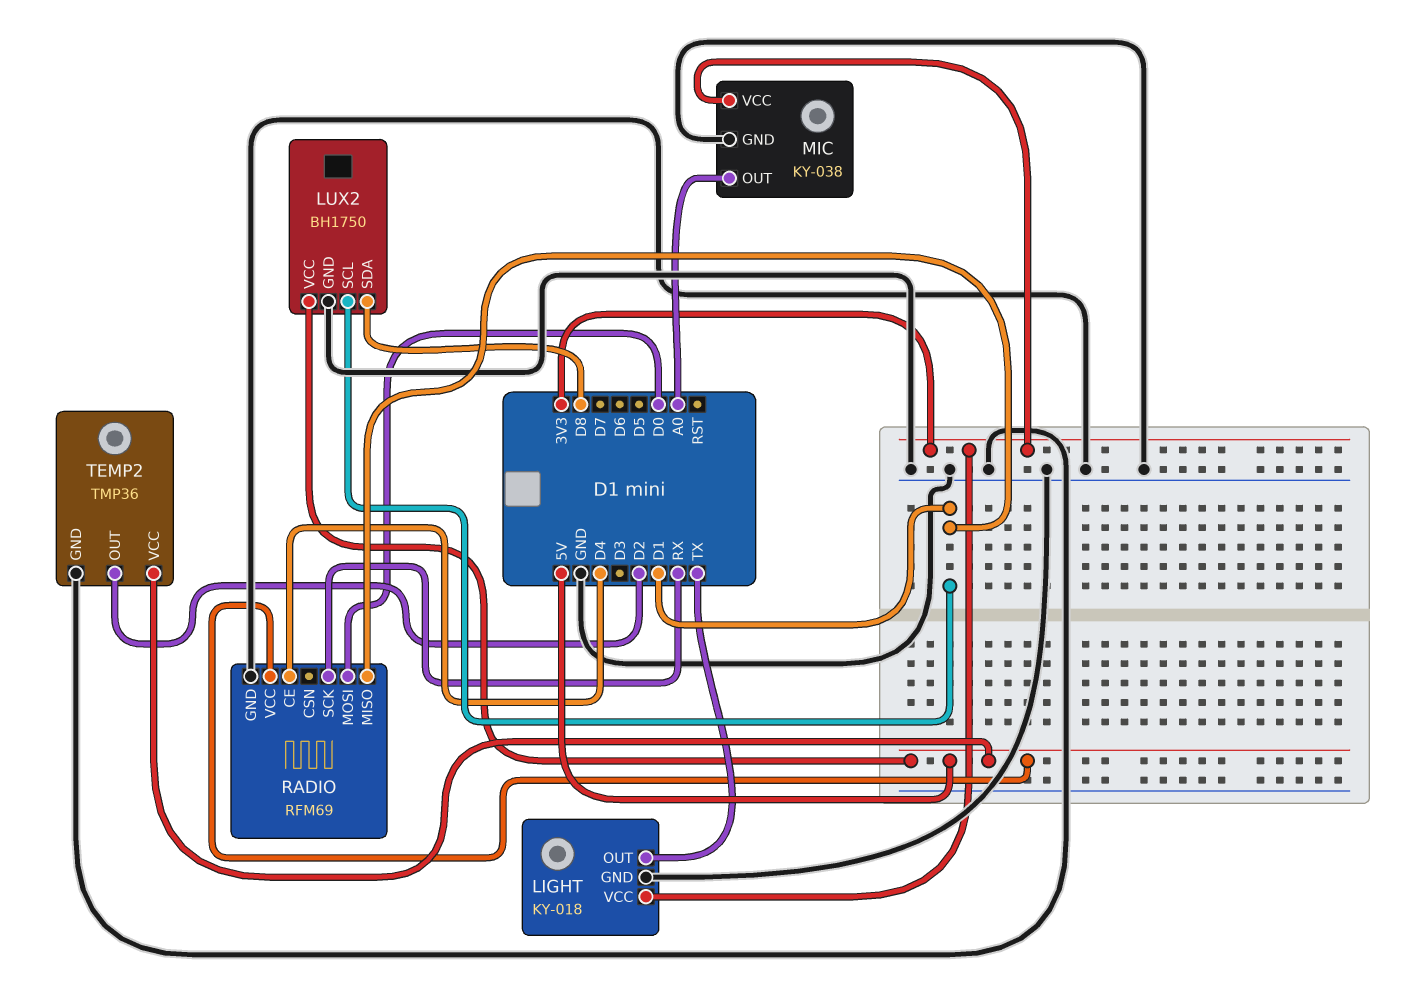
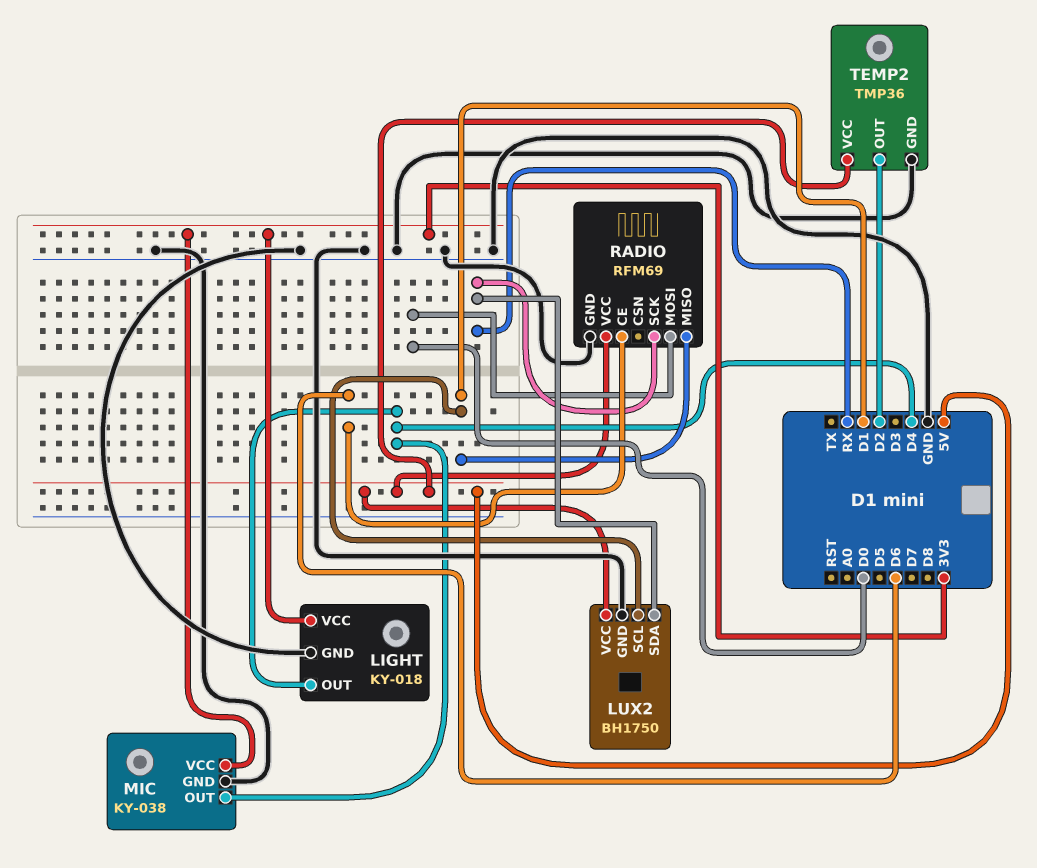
LIGHT pin OUT: TX -> D4
LUX2 pin SDA: D8 -> RX
MIC pin OUT: A0 -> D4
RADIO pin CE: D4 -> D6

